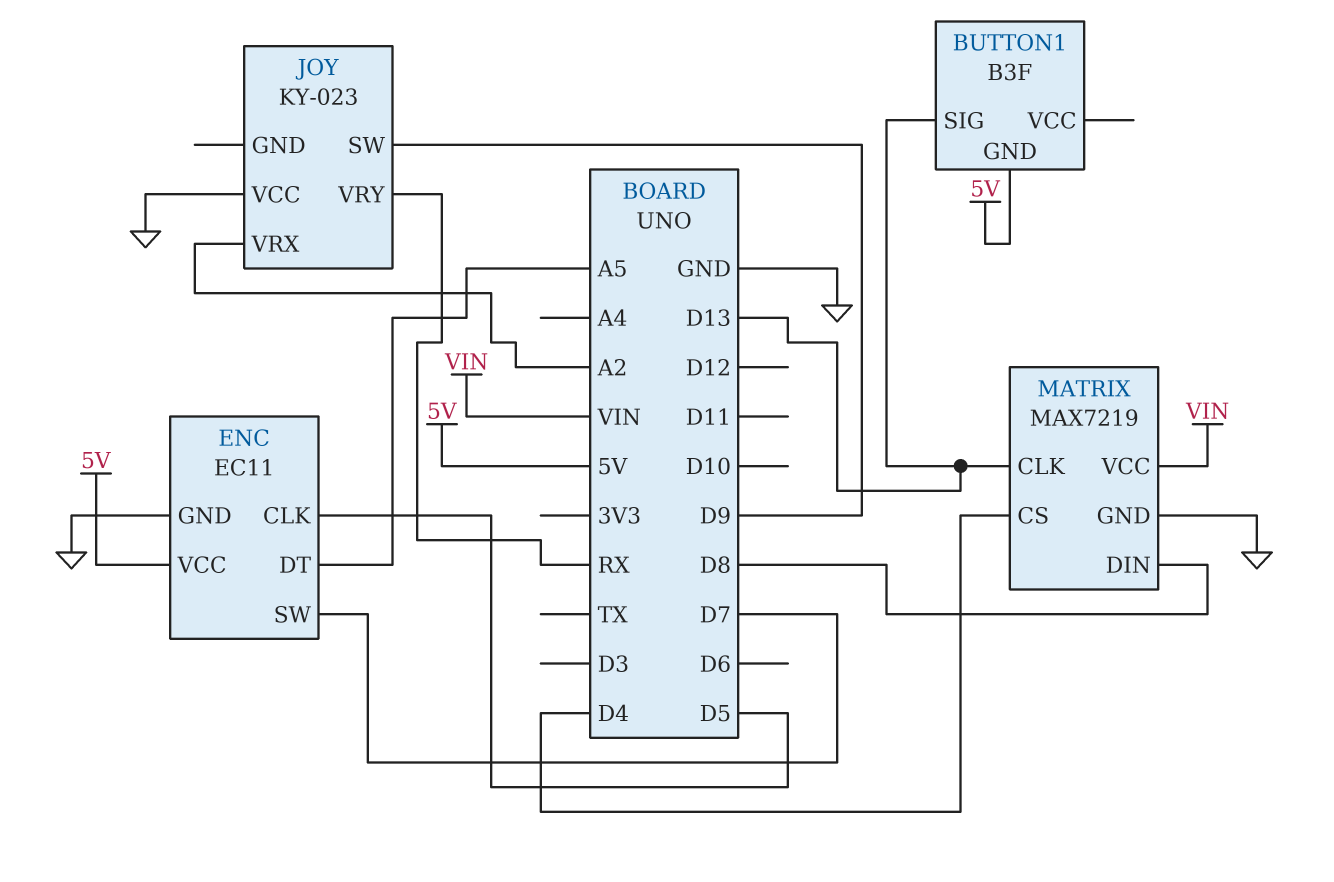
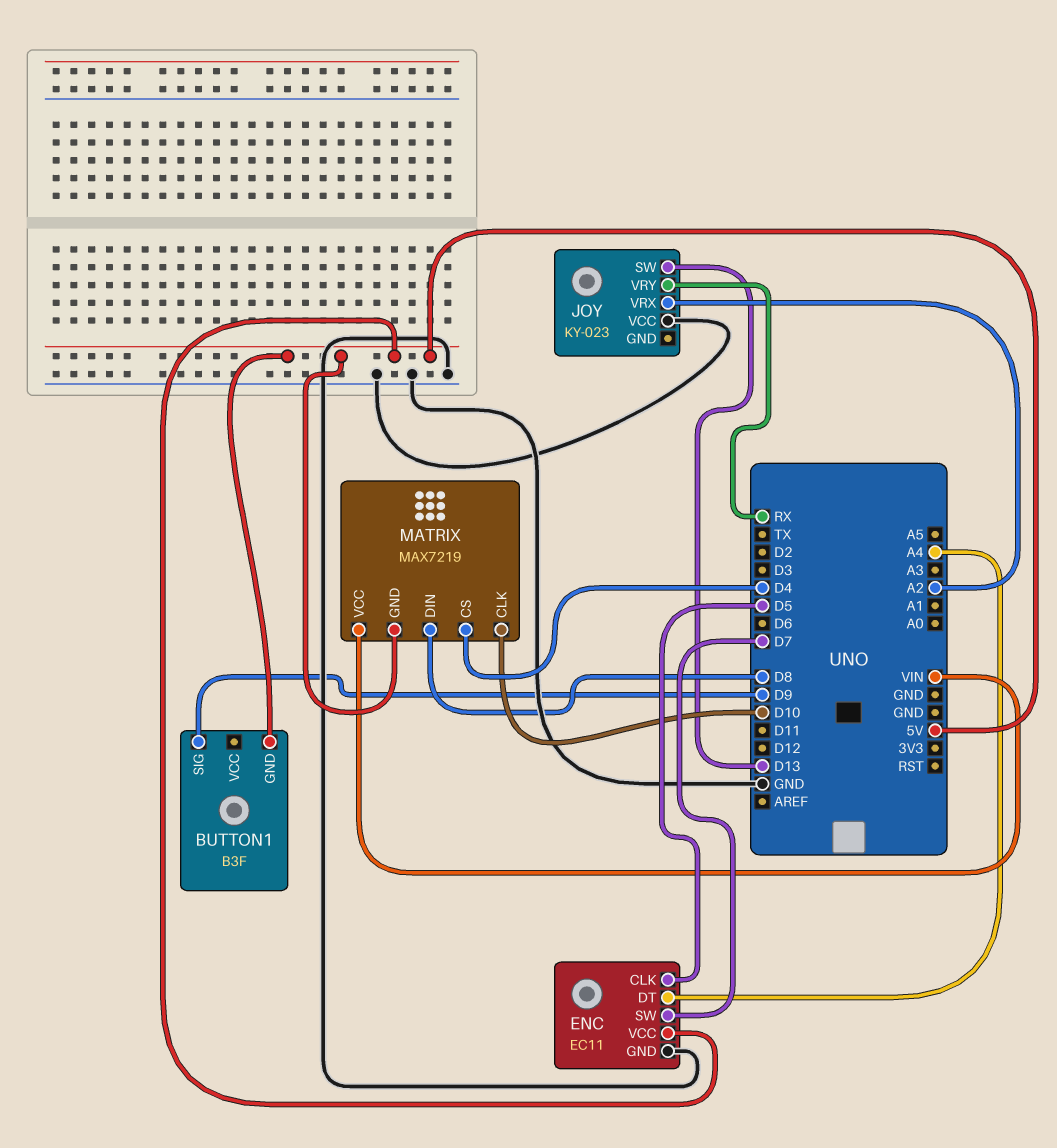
BUTTON1 pin SIG: D13 -> D9
ENC pin DT: A5 -> A4
JOY pin SW: D9 -> D13
MATRIX pin CLK: D13 -> D10
MATRIX pin GND: GND -> 5V

